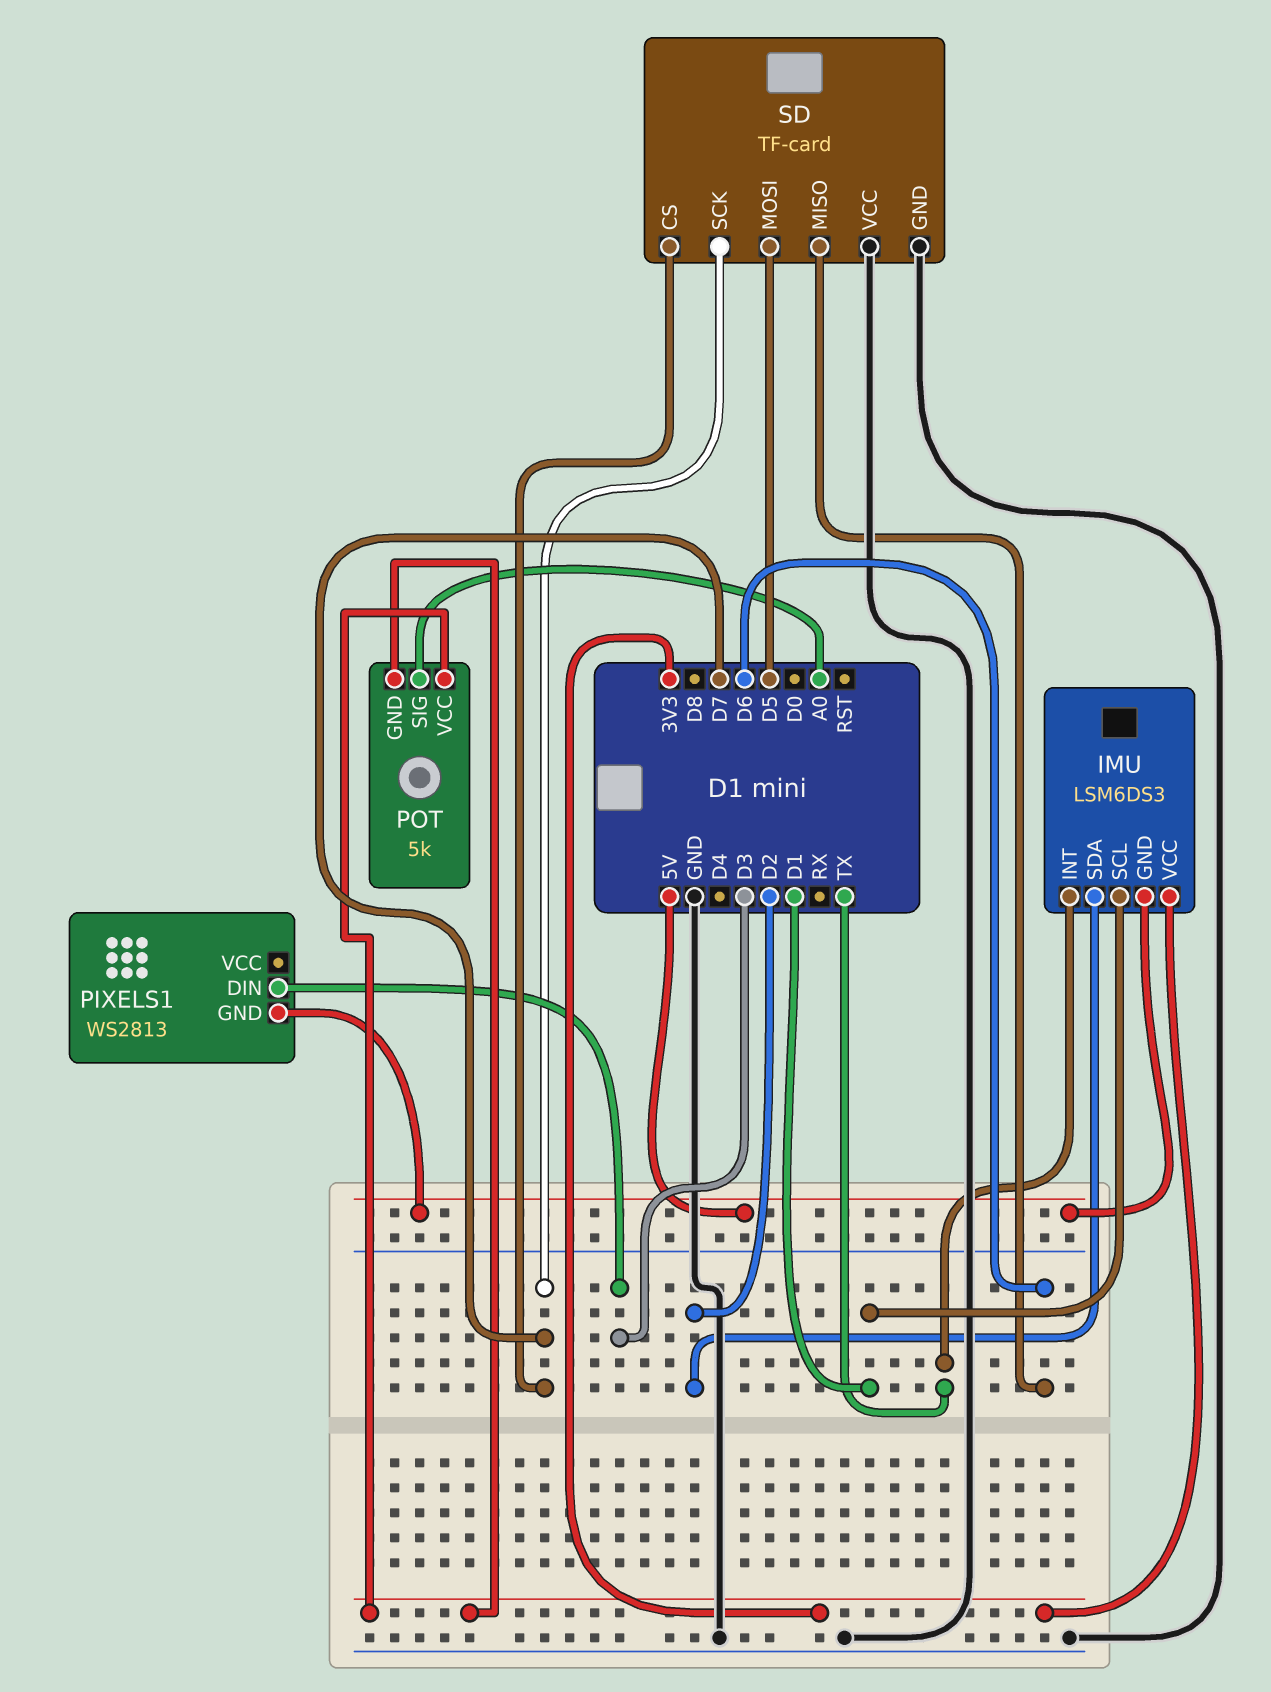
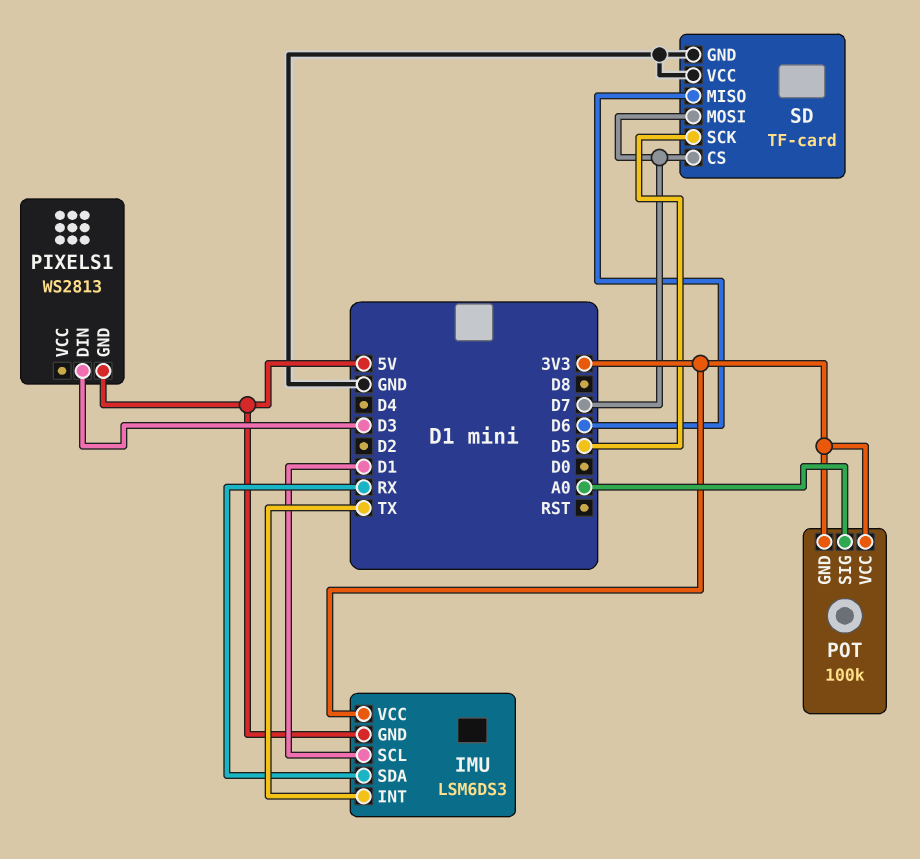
IMU pin SDA: D2 -> RX
POT: 5k -> 100k
SD pin MOSI: D5 -> D7
SD pin SCK: D7 -> D5

